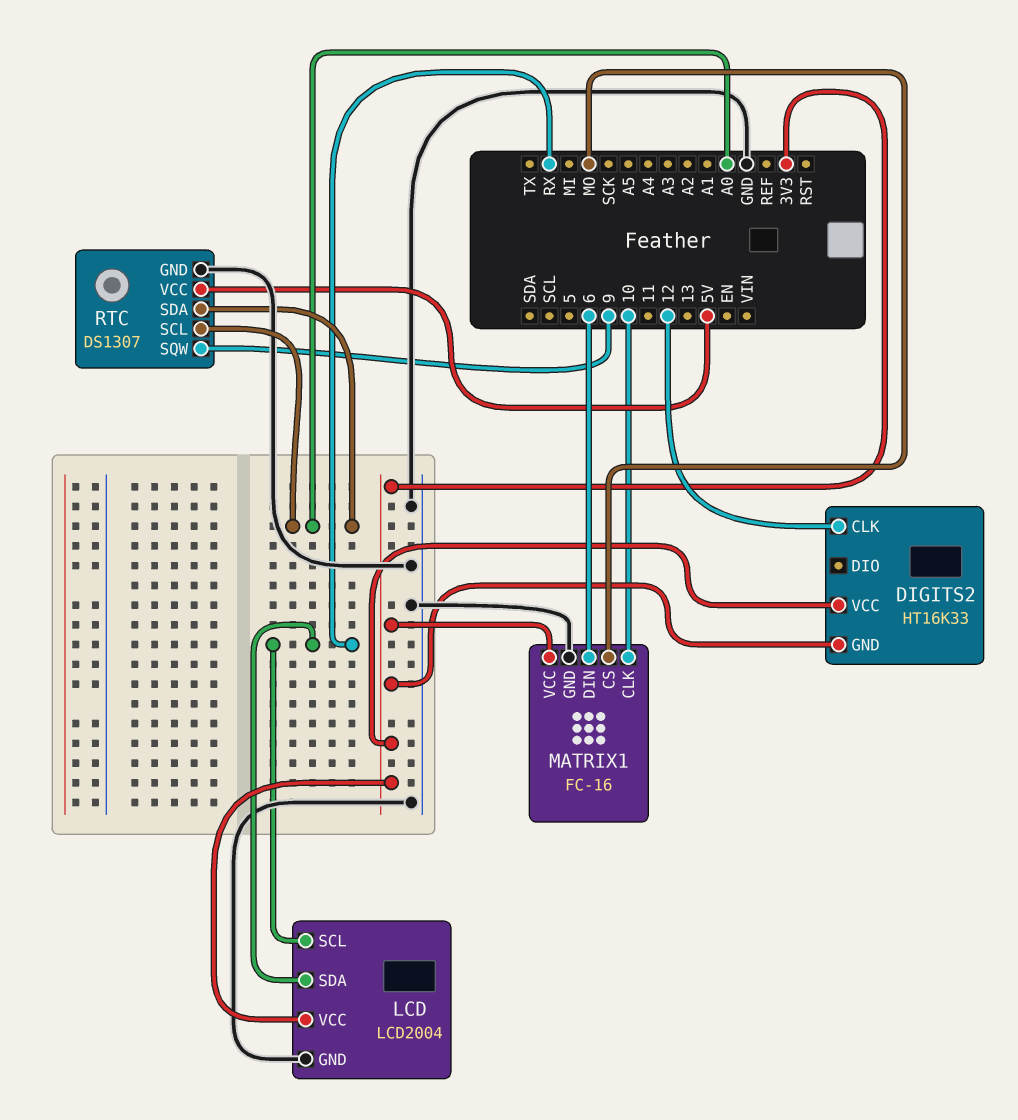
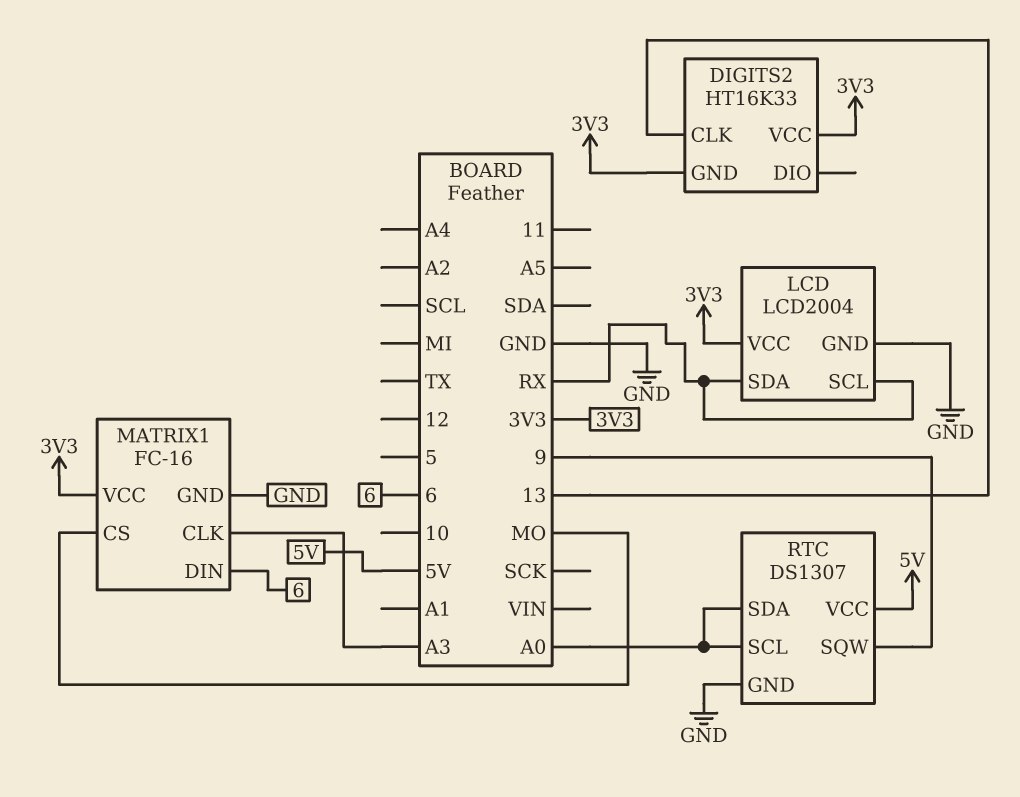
DIGITS2 pin CLK: 12 -> 13
MATRIX1 pin CLK: 10 -> A3

